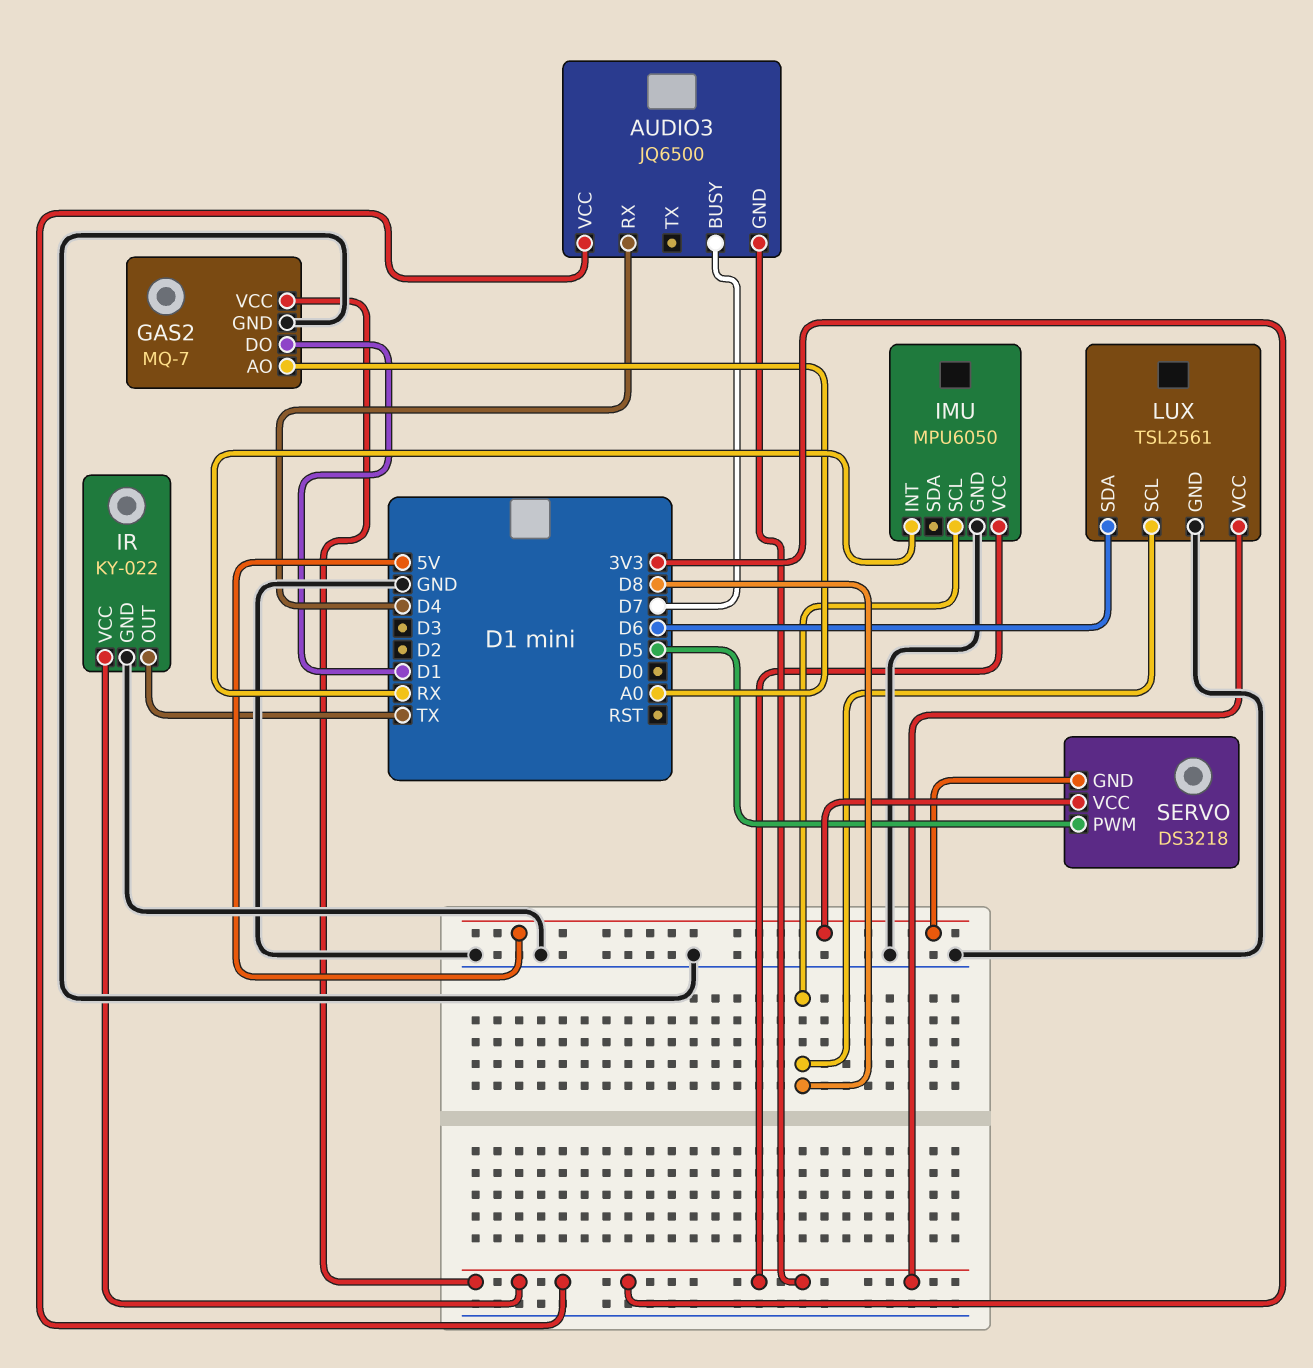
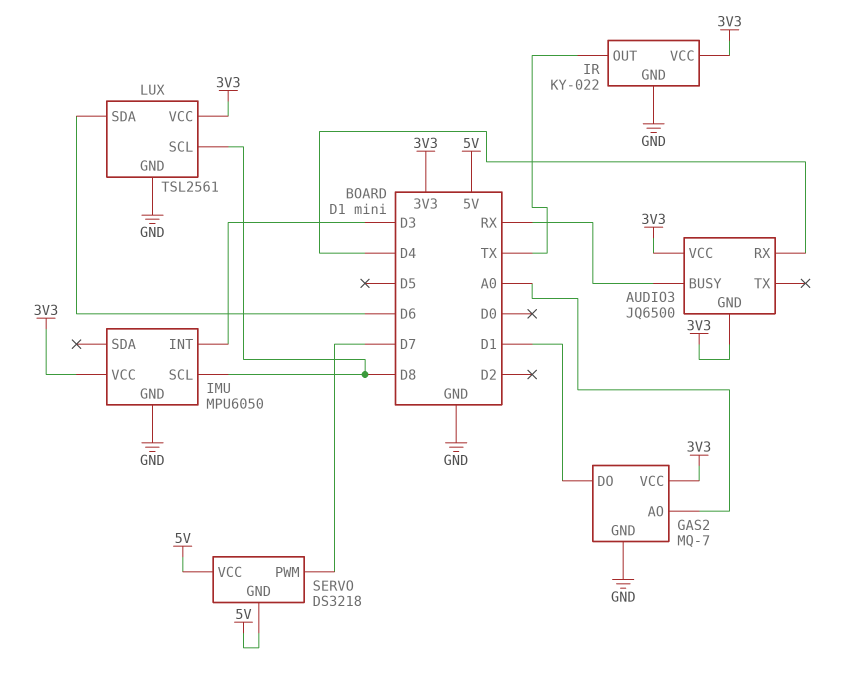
AUDIO3 pin BUSY: D7 -> RX
IMU pin INT: RX -> D3
SERVO pin PWM: D5 -> D7

